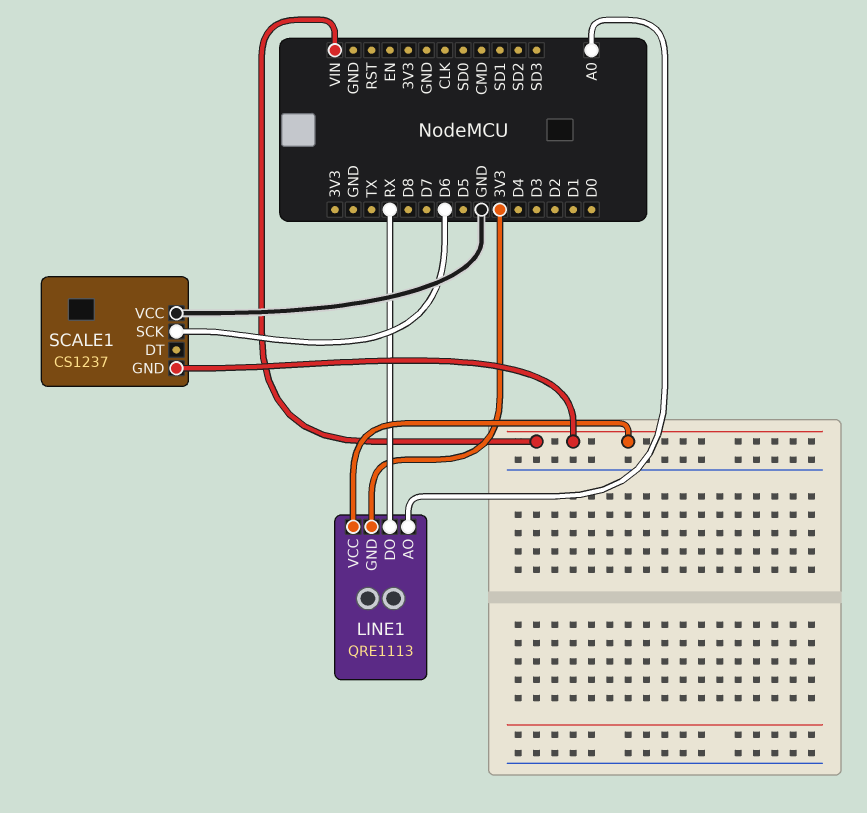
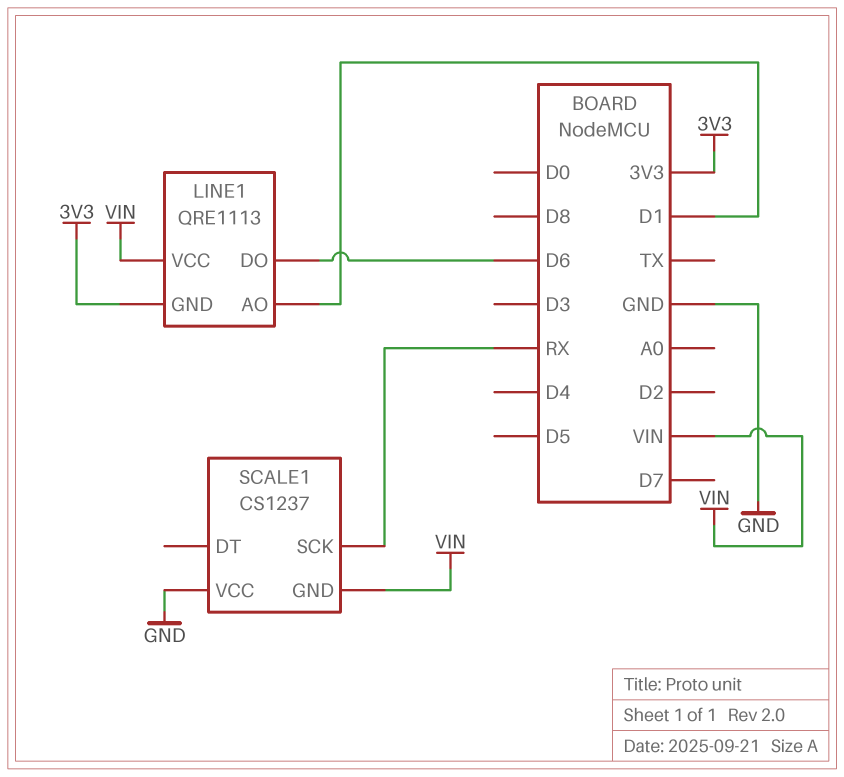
LINE1 pin AO: A0 -> D1
LINE1 pin DO: RX -> D6
SCALE1 pin SCK: D6 -> RX

